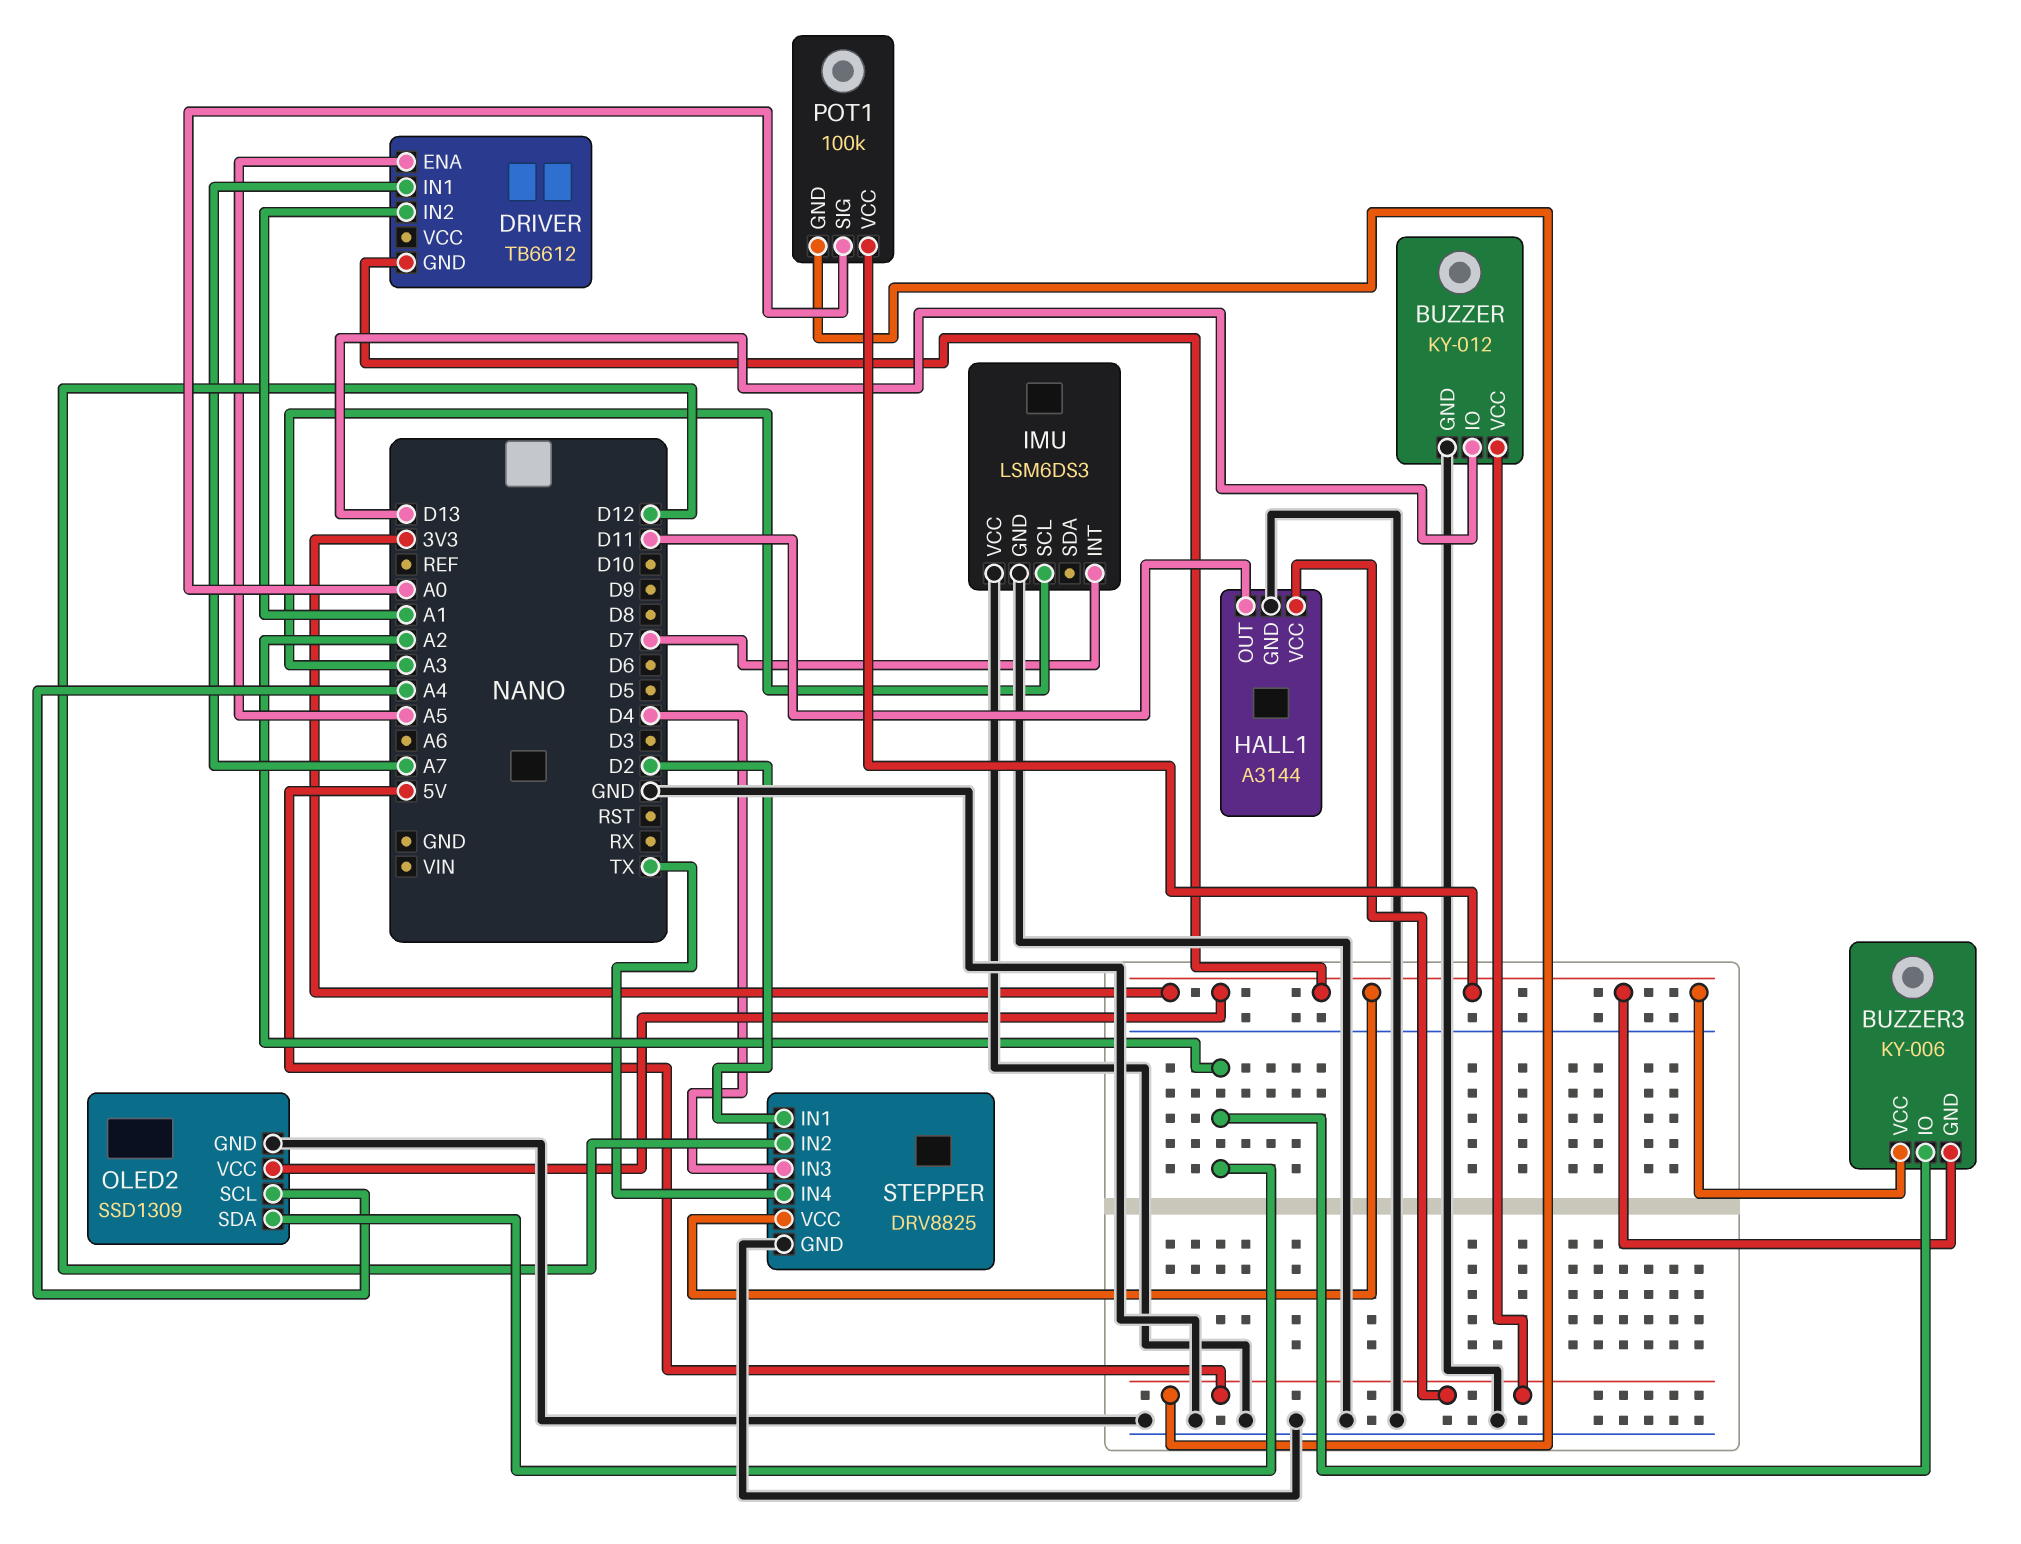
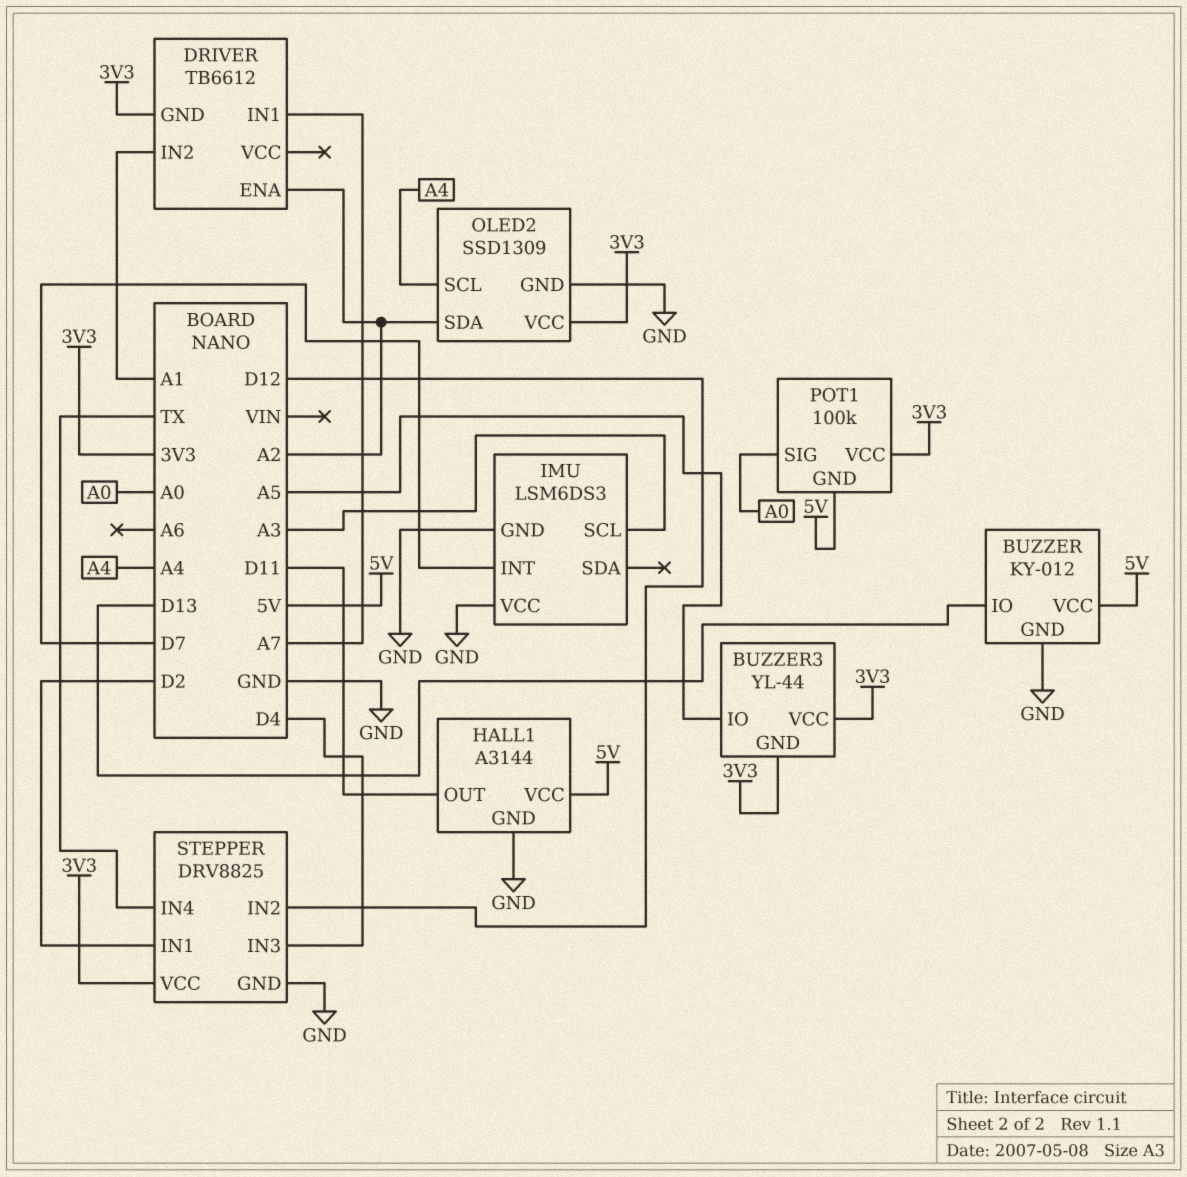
BUZZER3: KY-006 -> YL-44
BUZZER3 pin IO: A2 -> A5
DRIVER pin ENA: A5 -> A2

